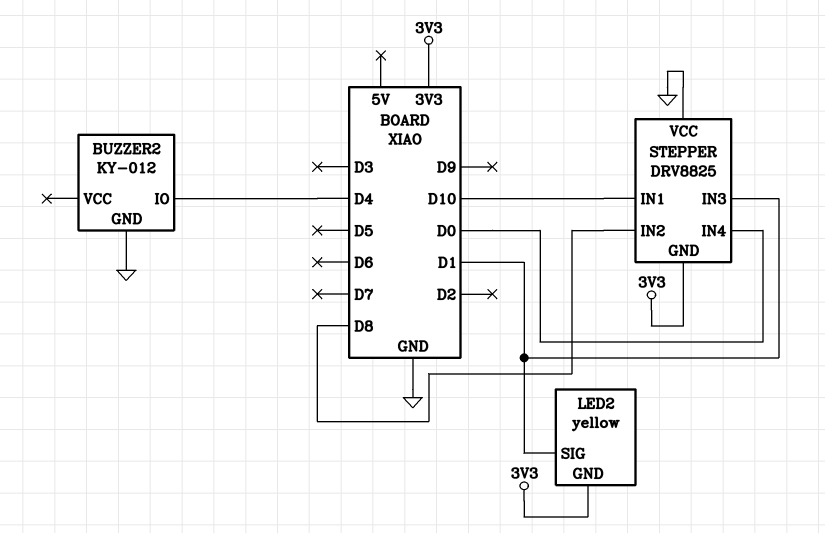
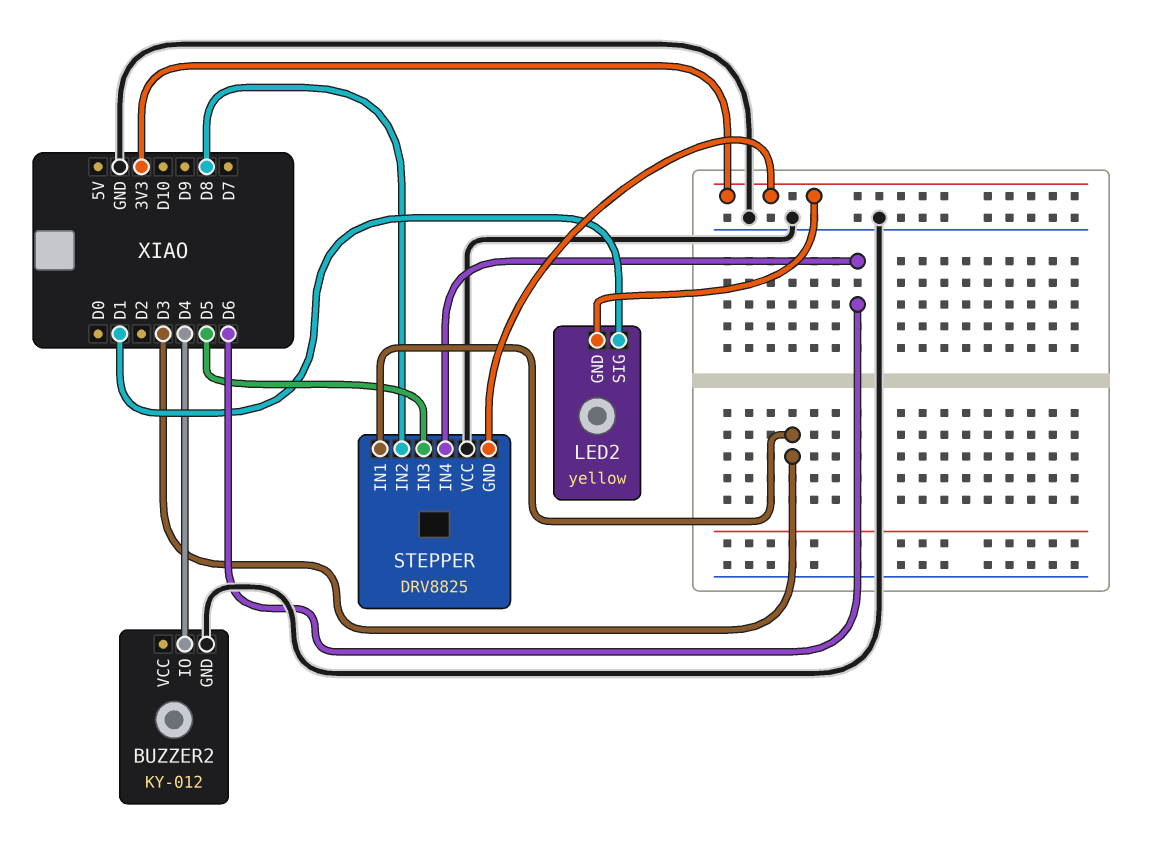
STEPPER pin IN1: D10 -> D3
STEPPER pin IN3: D1 -> D5
STEPPER pin IN4: D0 -> D6

